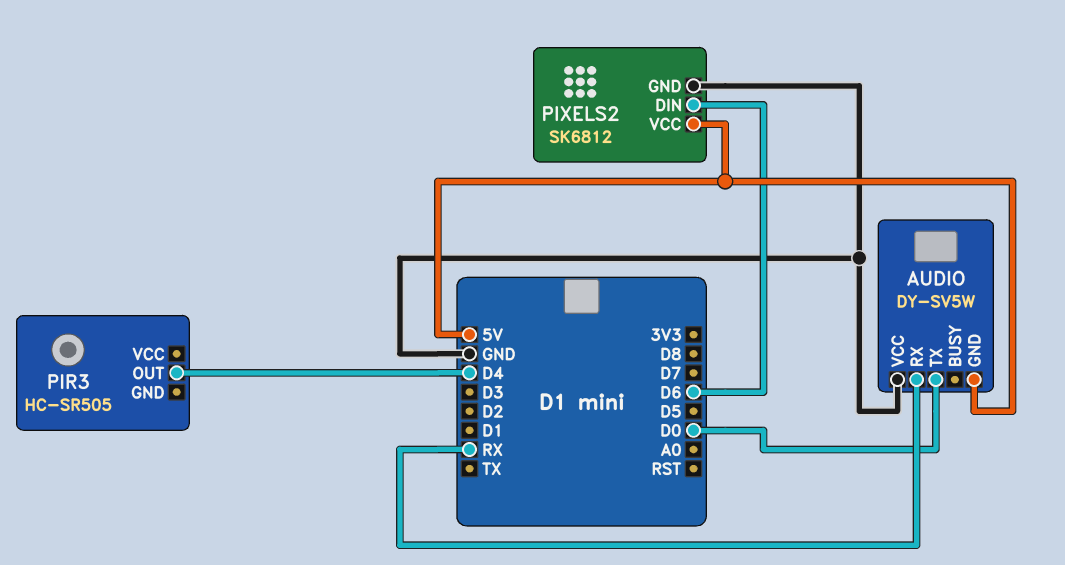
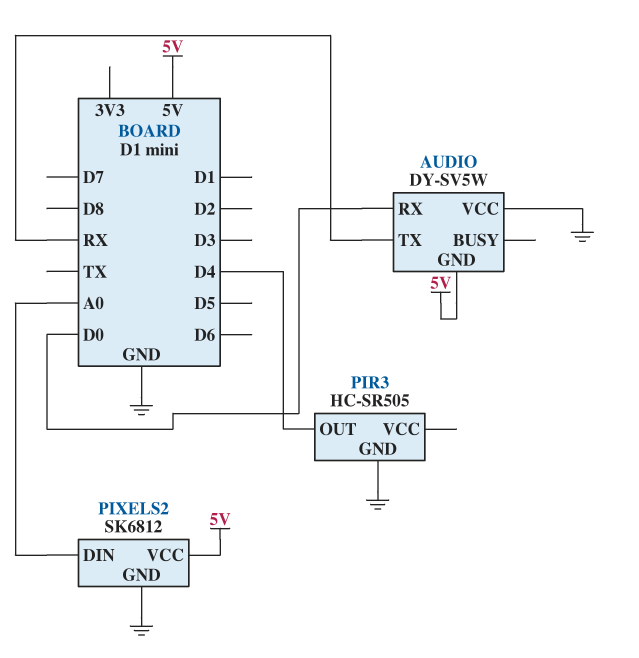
AUDIO pin RX: RX -> D0
AUDIO pin TX: D0 -> RX
PIR3 pin GND: none -> GND
PIXELS2 pin DIN: D6 -> A0

